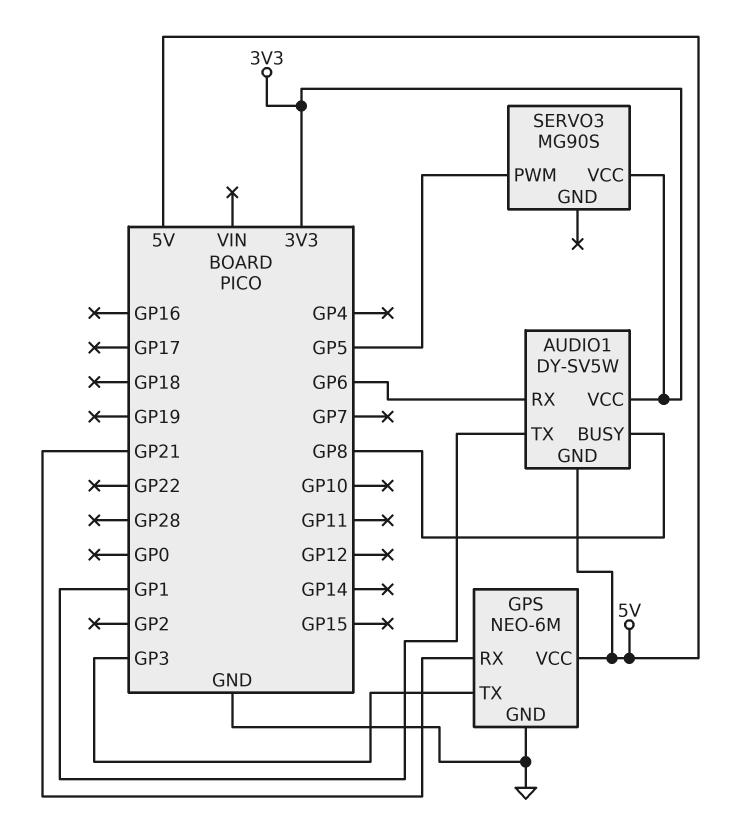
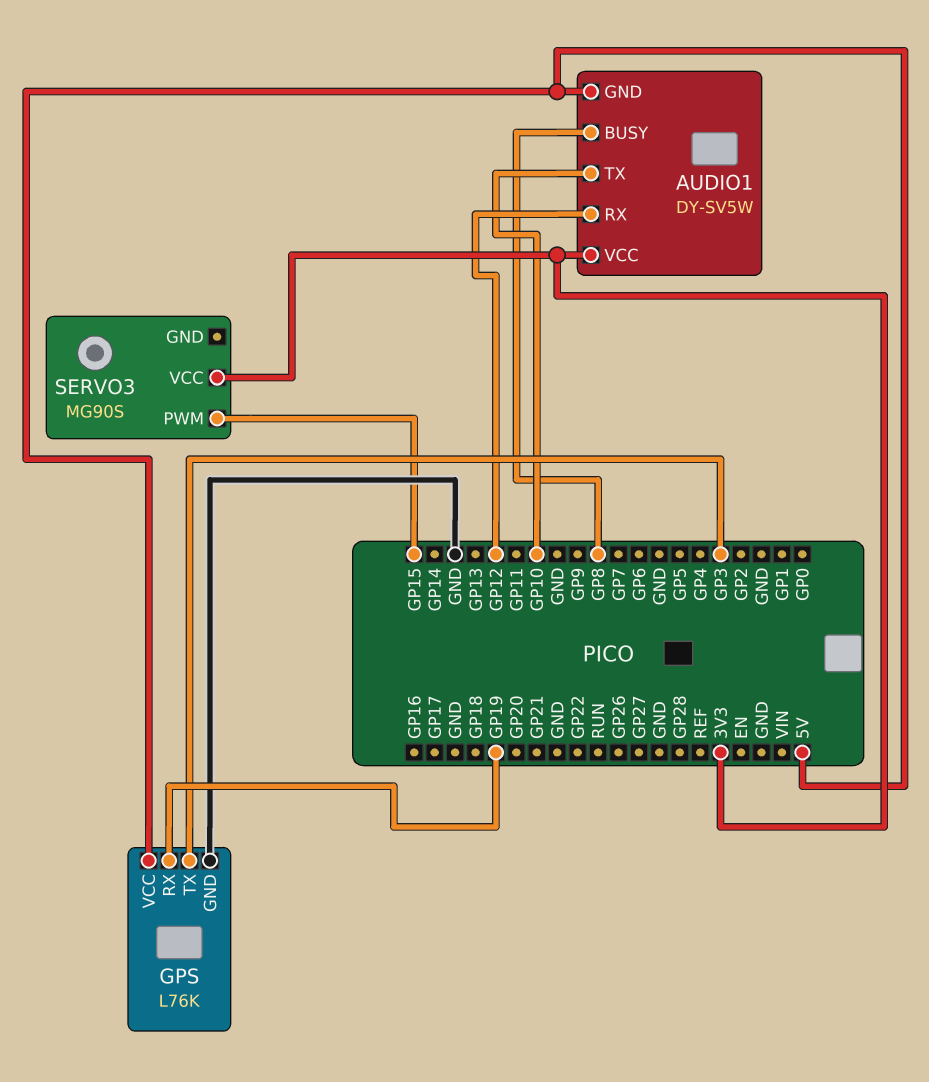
AUDIO1 pin RX: GP6 -> GP12
AUDIO1 pin TX: GP1 -> GP10
GPS: NEO-6M -> L76K
GPS pin RX: GP21 -> GP19
SERVO3 pin PWM: GP5 -> GP15

